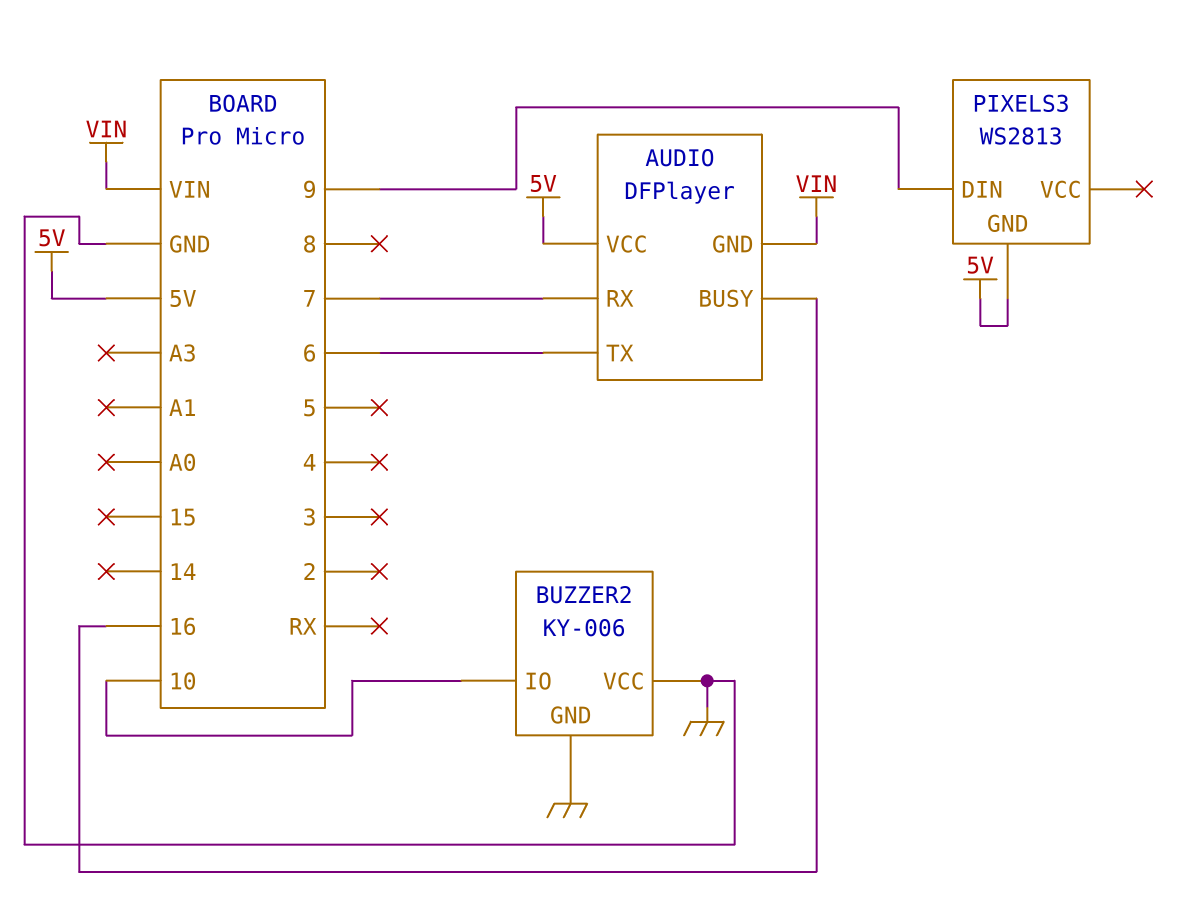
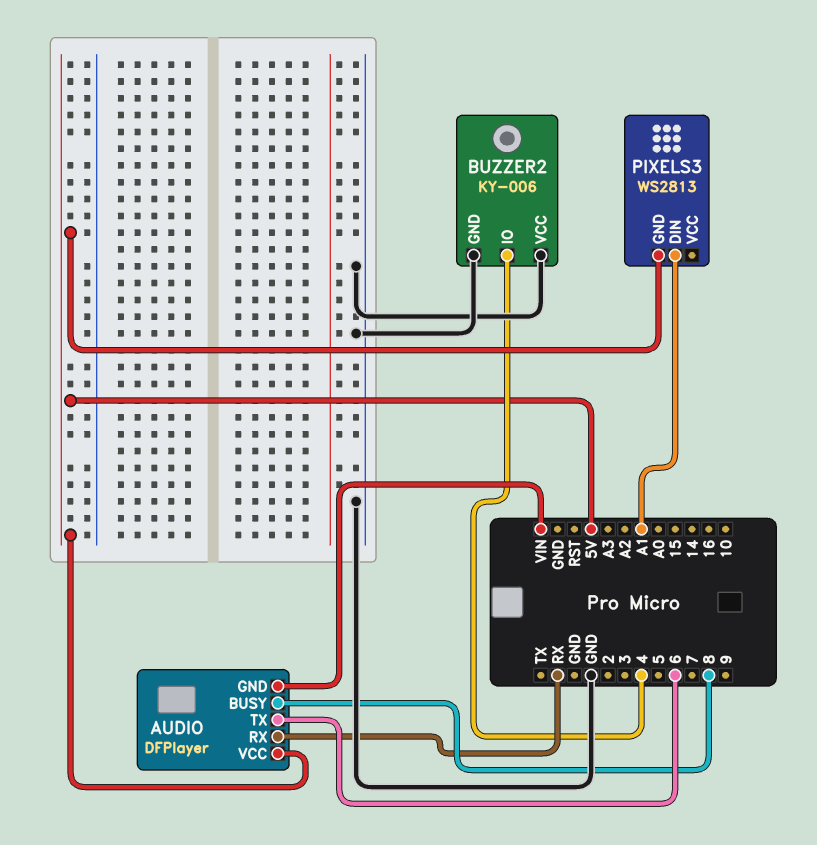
AUDIO pin BUSY: 16 -> 8
AUDIO pin RX: 7 -> RX
BUZZER2 pin IO: 10 -> 4
PIXELS3 pin DIN: 9 -> A1

